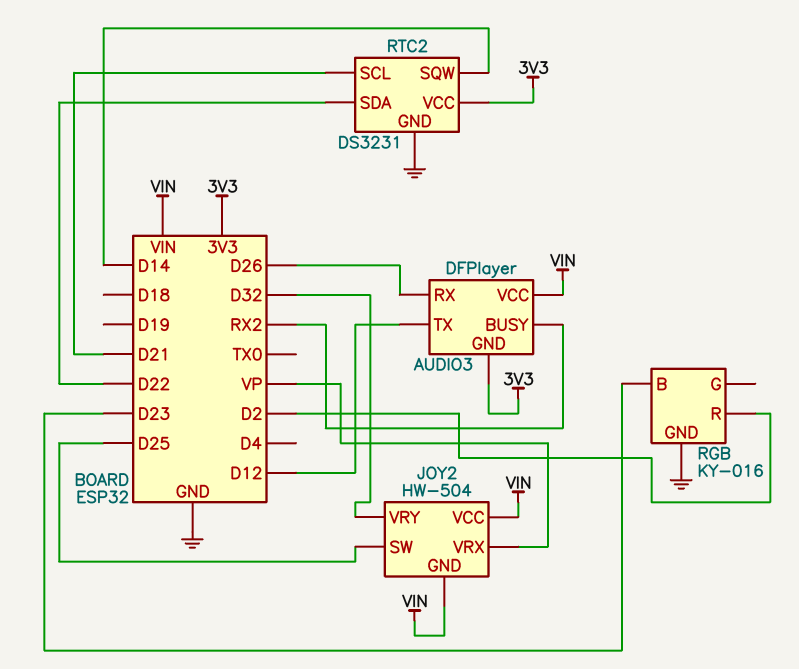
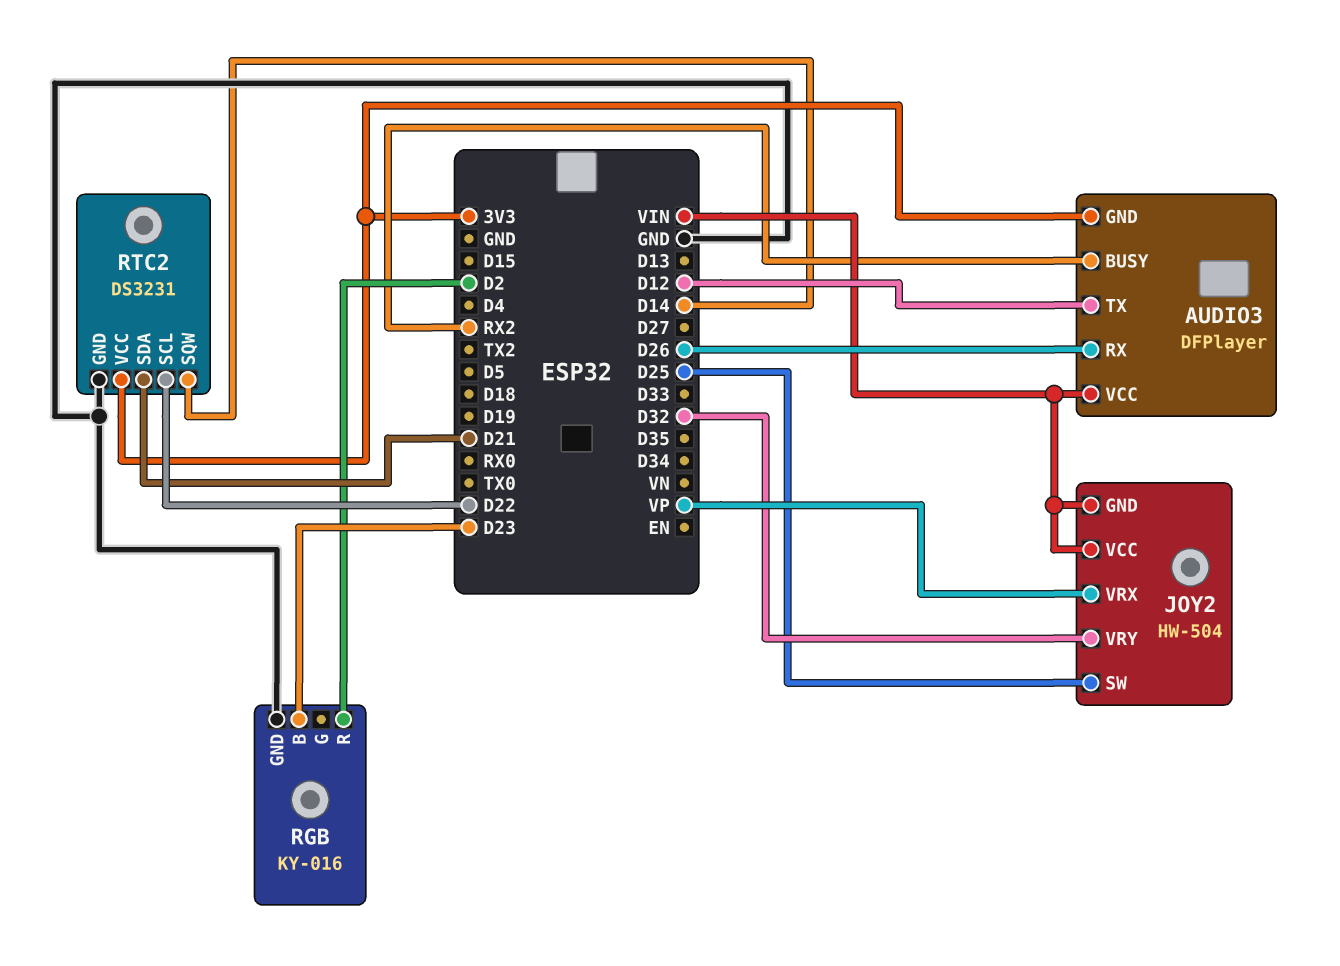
RTC2 pin SCL: D21 -> D22
RTC2 pin SDA: D22 -> D21

